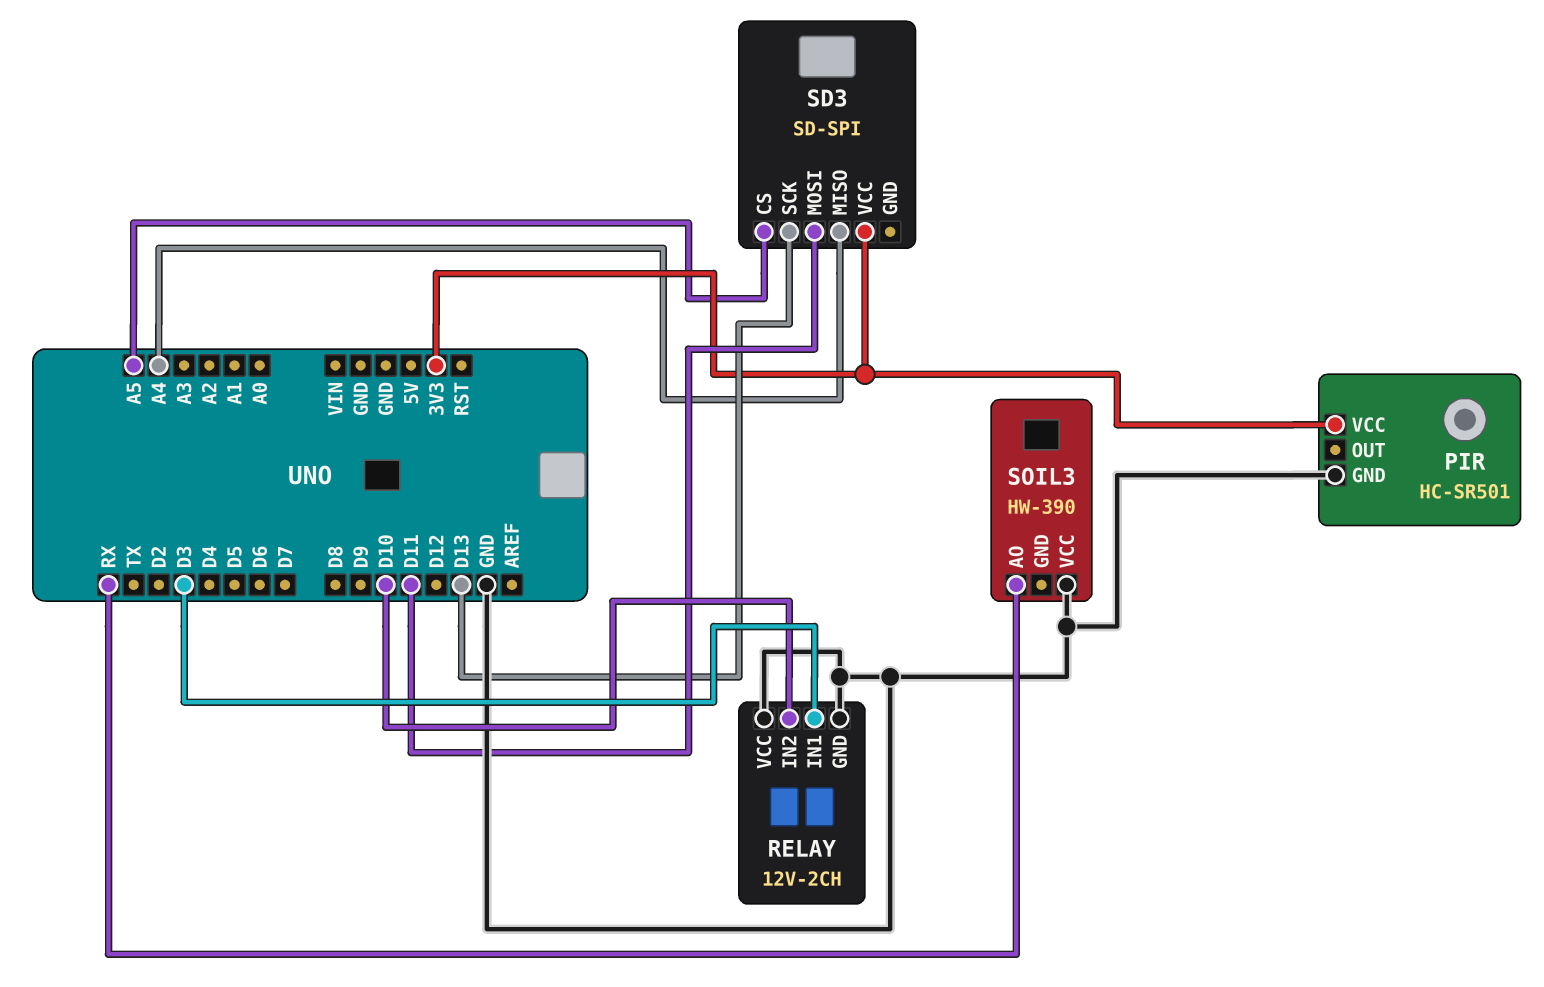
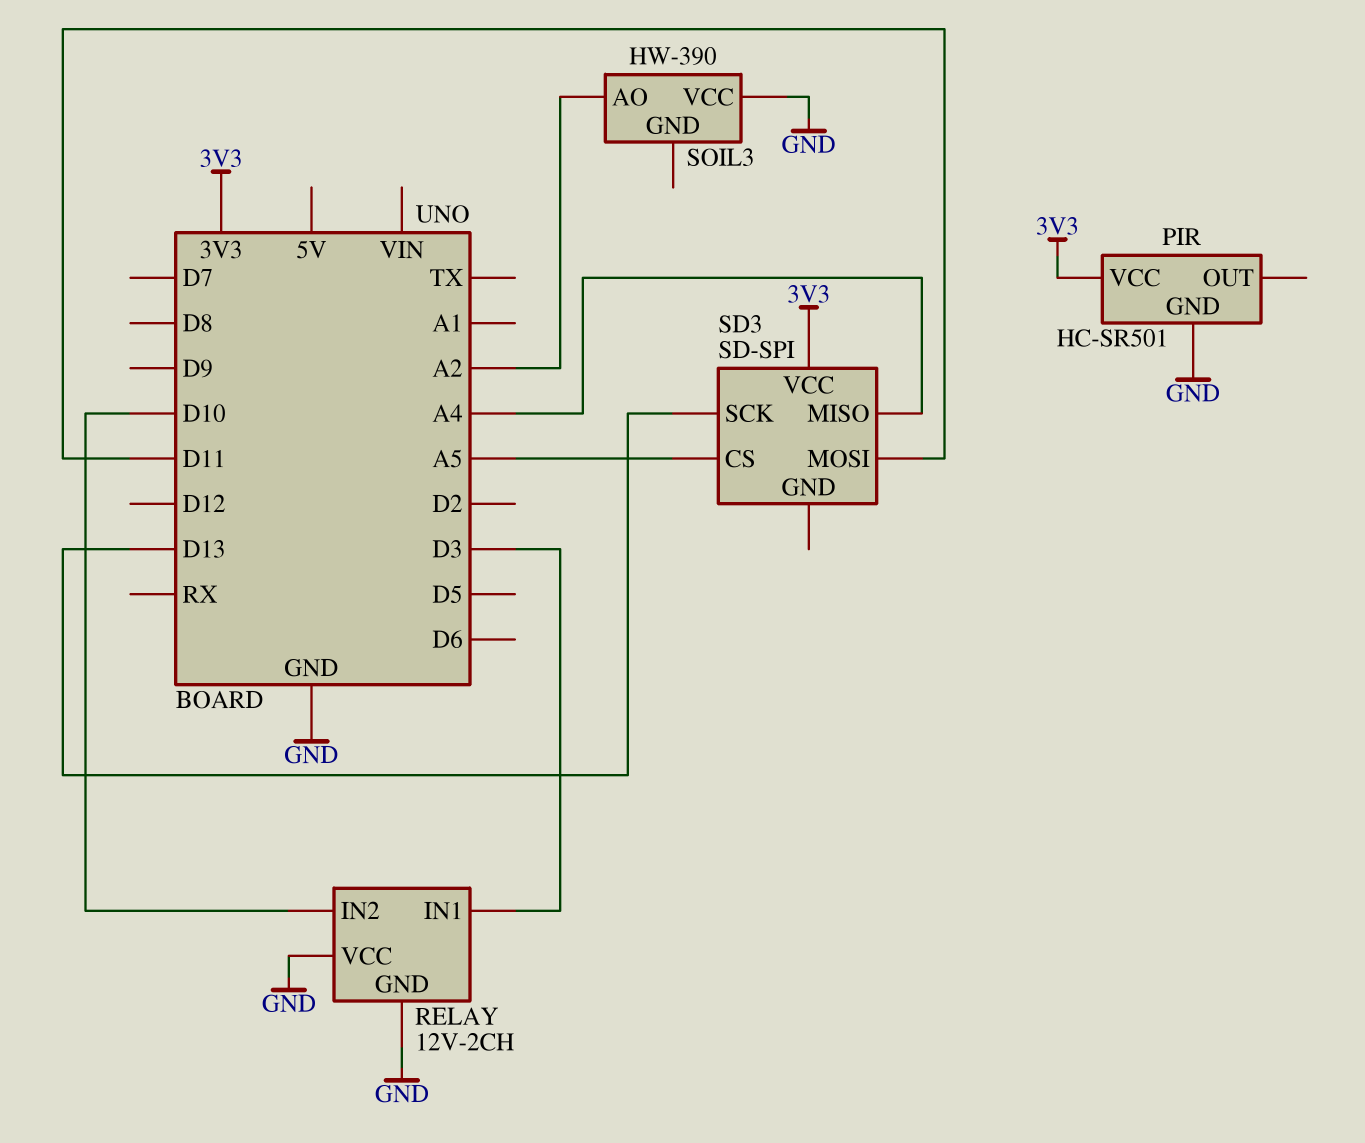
SOIL3 pin AO: RX -> A2

